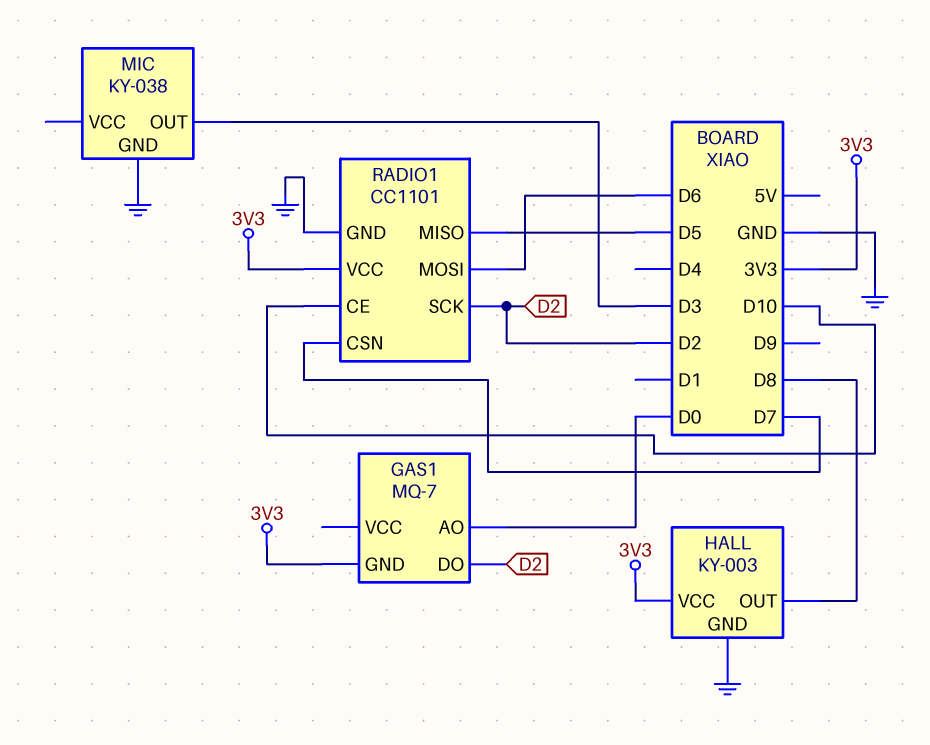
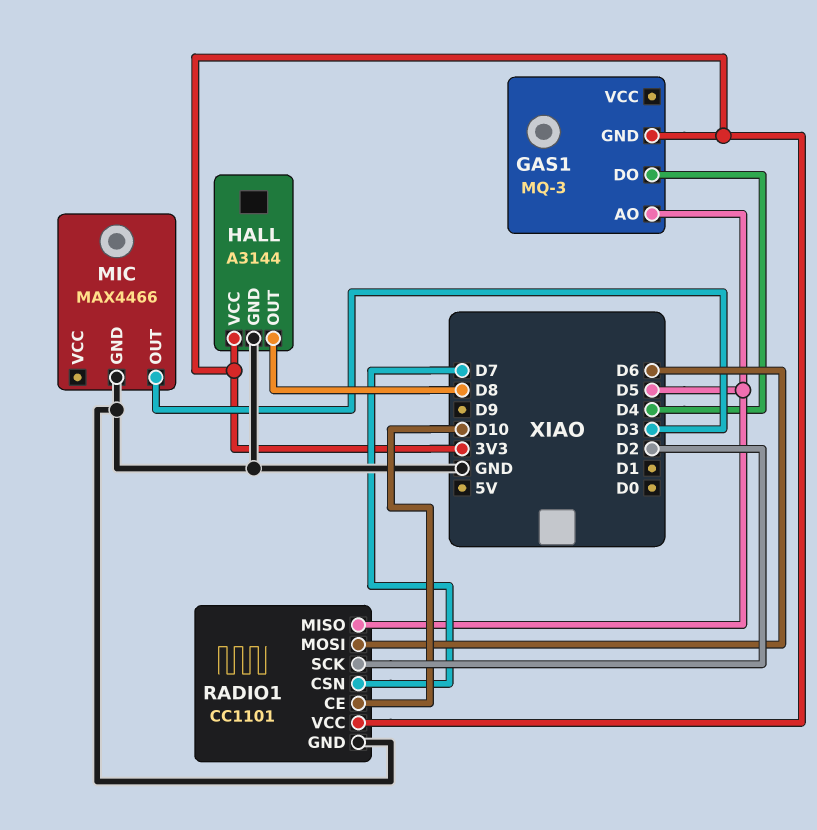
GAS1: MQ-7 -> MQ-3
GAS1 pin AO: D0 -> D5
GAS1 pin DO: D2 -> D4
HALL: KY-003 -> A3144
MIC: KY-038 -> MAX4466

